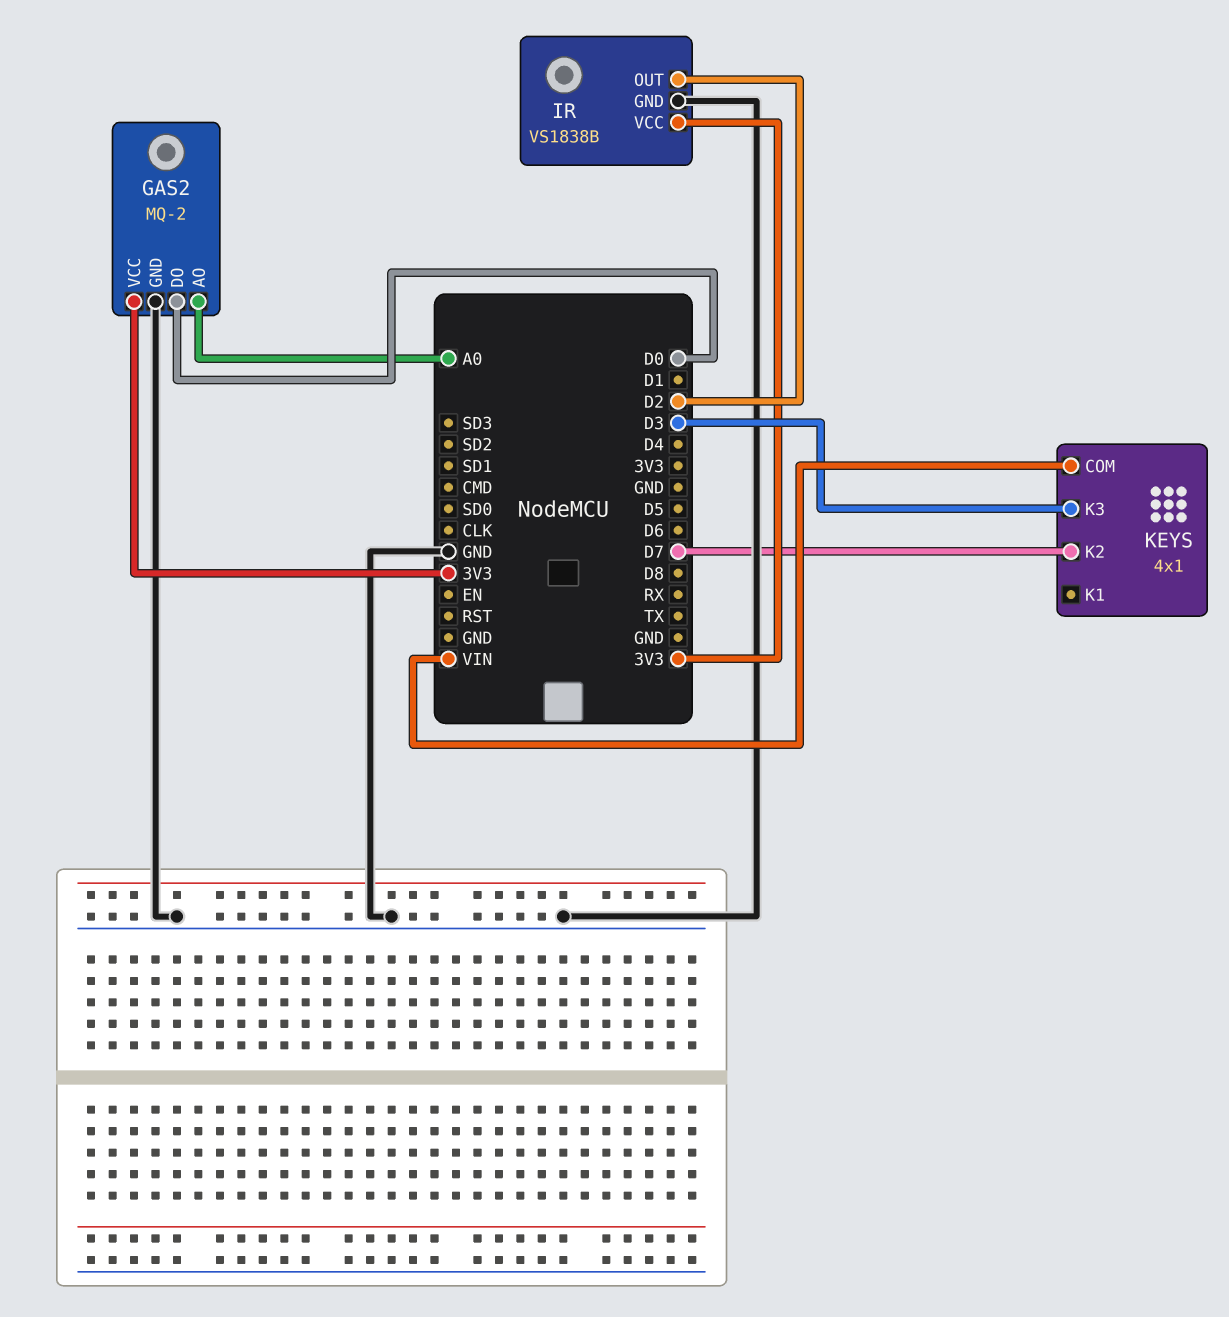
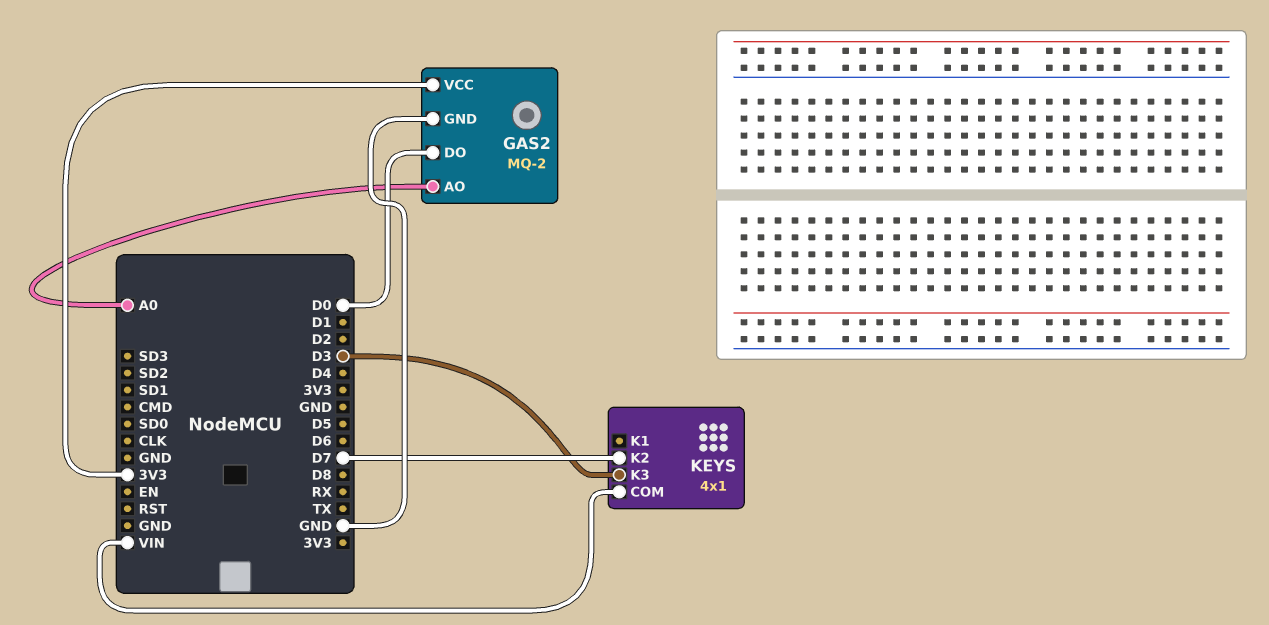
IR: VS1838B -> none
IR pin GND: GND -> none
IR pin OUT: D2 -> none
IR pin VCC: 3V3 -> none

